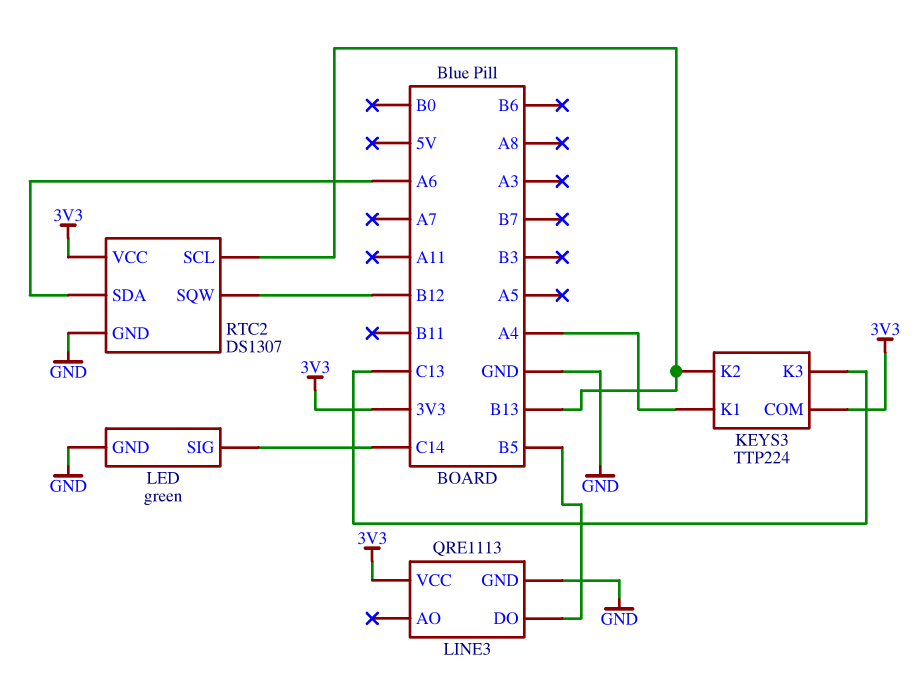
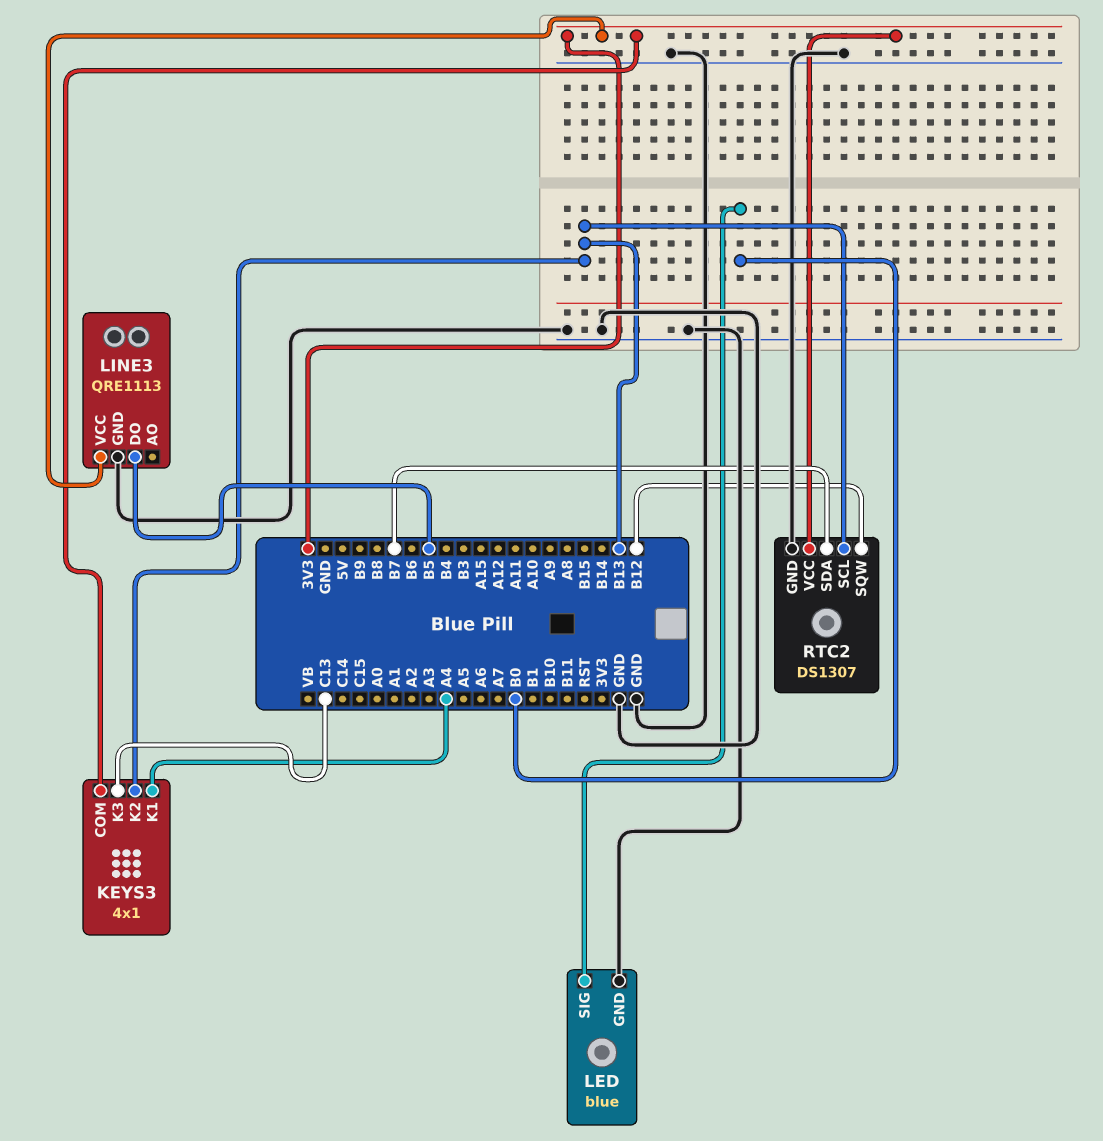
KEYS3: TTP224 -> 4x1
LED: green -> blue
LED pin SIG: C14 -> B0
RTC2 pin SDA: A6 -> B7

